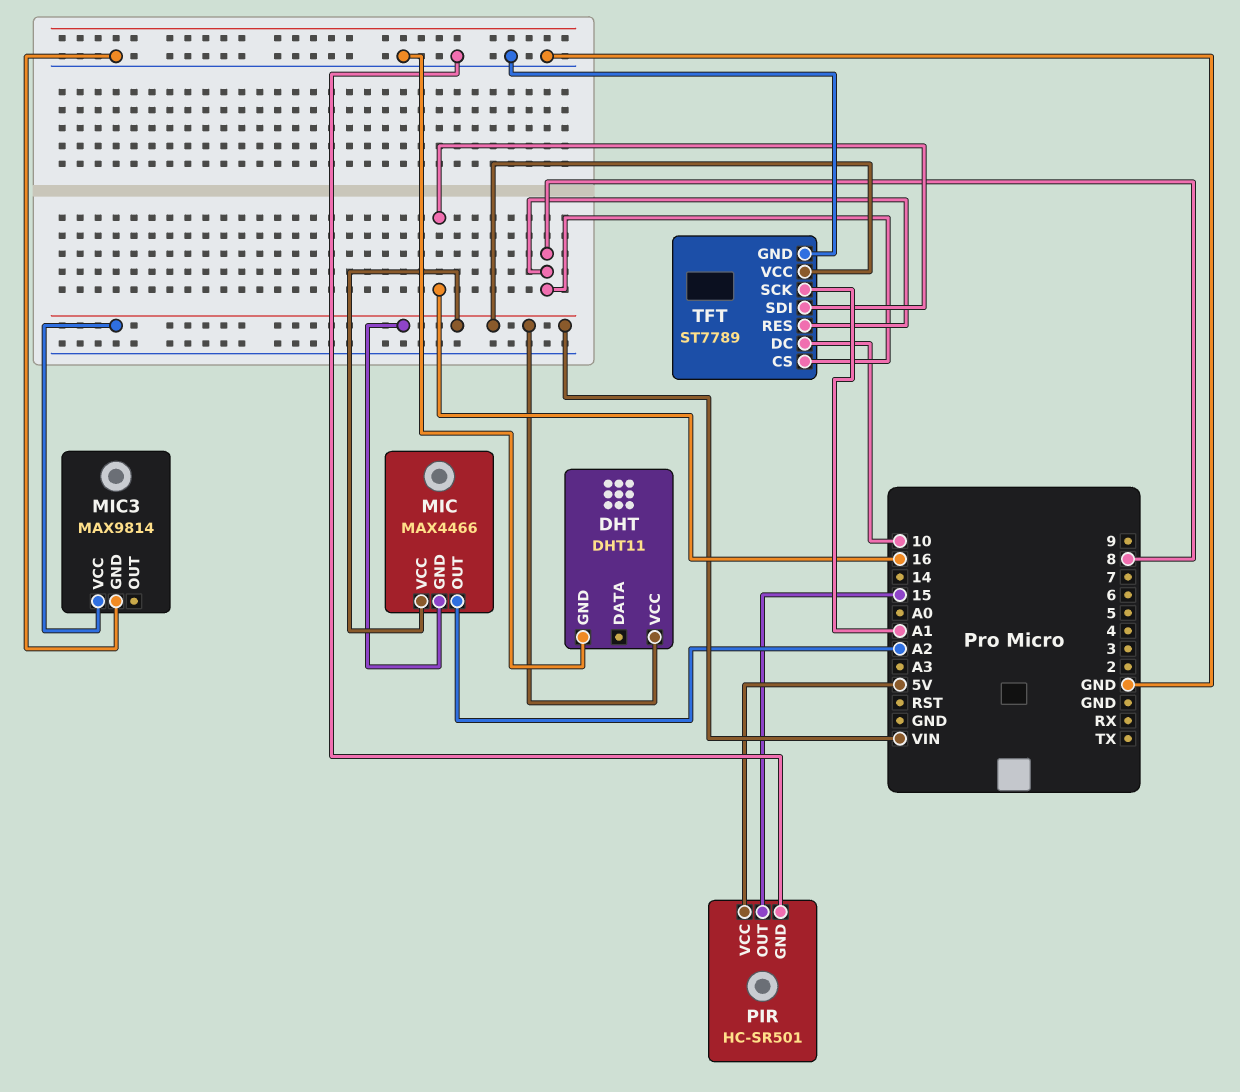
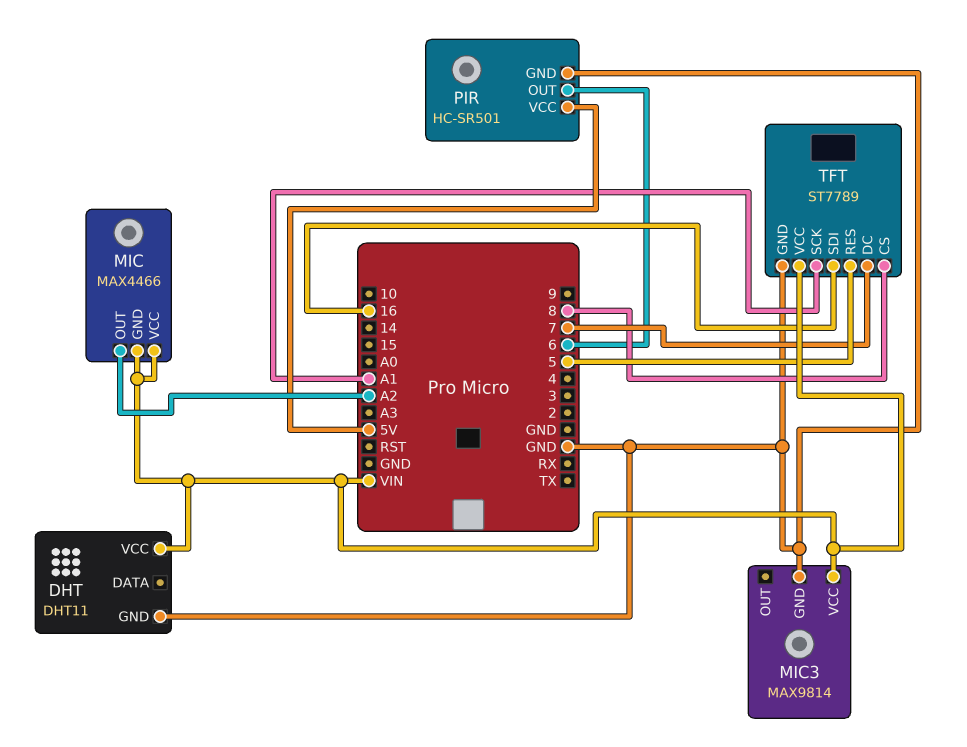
PIR pin OUT: 15 -> 6
TFT pin DC: 10 -> 7
TFT pin RES: 8 -> 5

